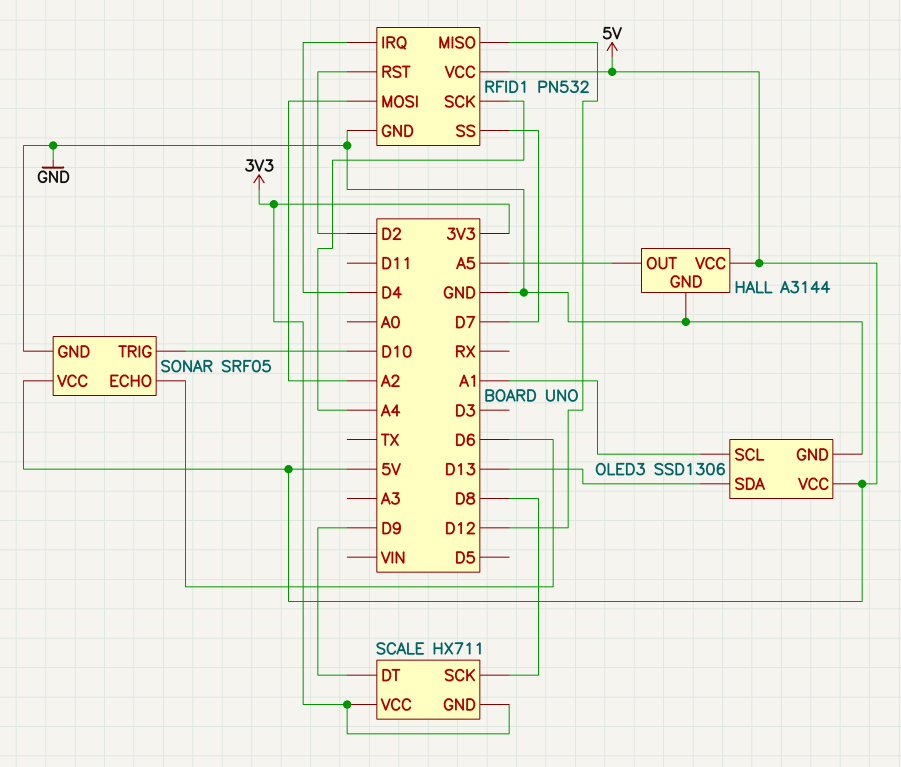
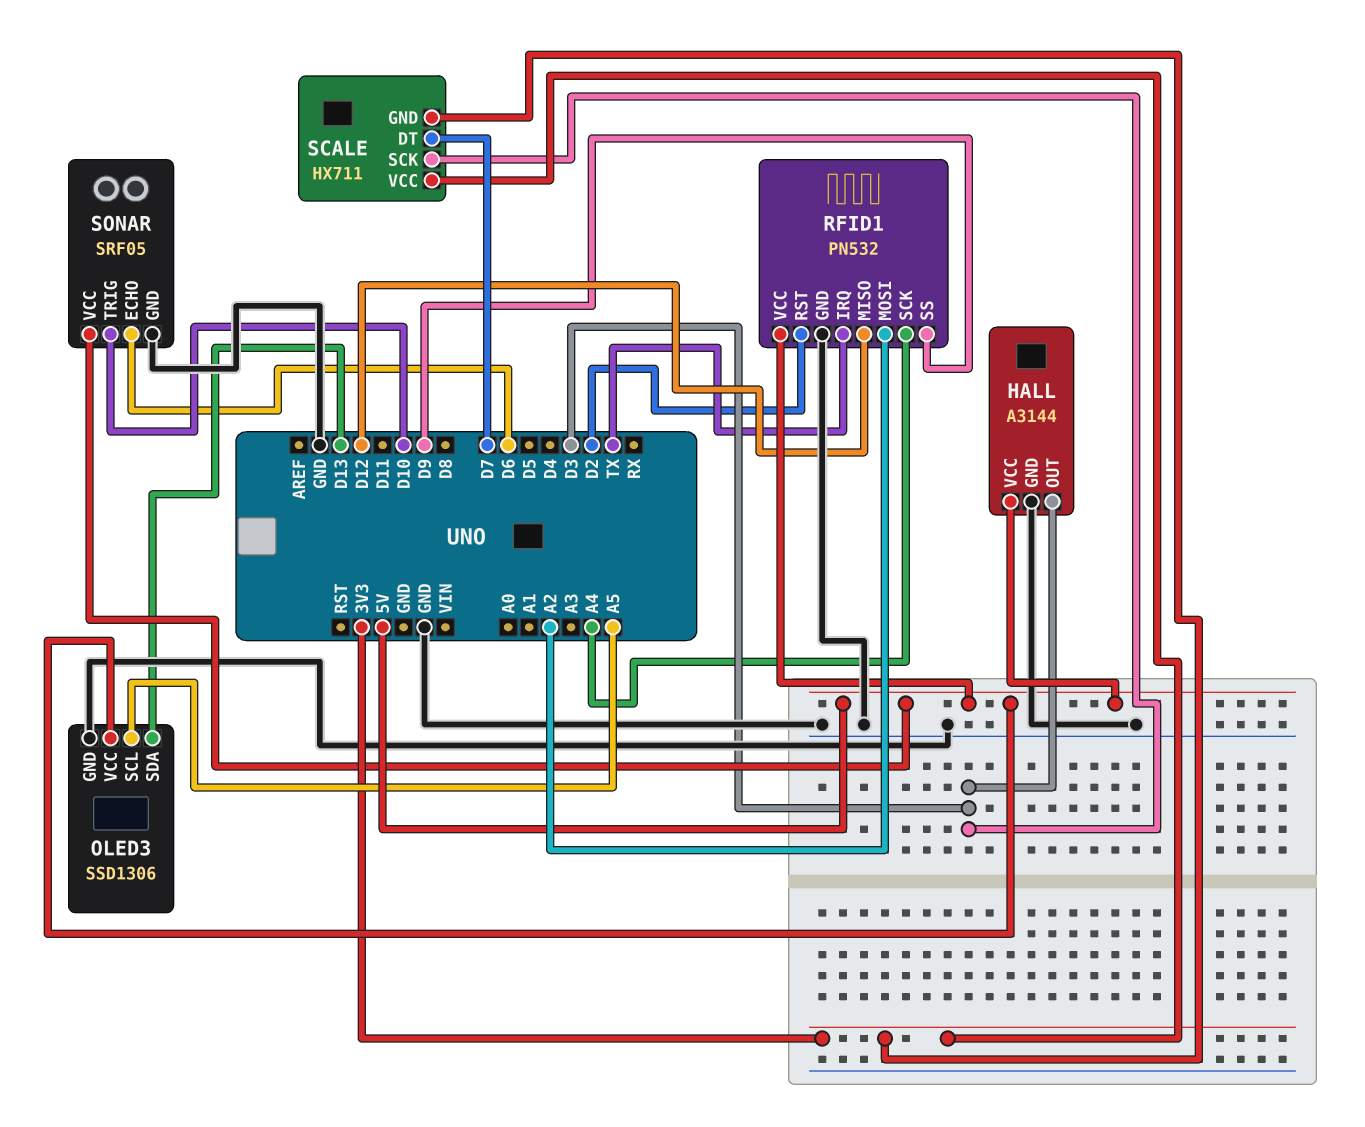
HALL pin OUT: A5 -> D3
OLED3 pin SCL: A1 -> A5
RFID1 pin IRQ: D4 -> TX
RFID1 pin SS: D7 -> D9
SCALE pin DT: D9 -> D7
SCALE pin SCK: D8 -> D3

